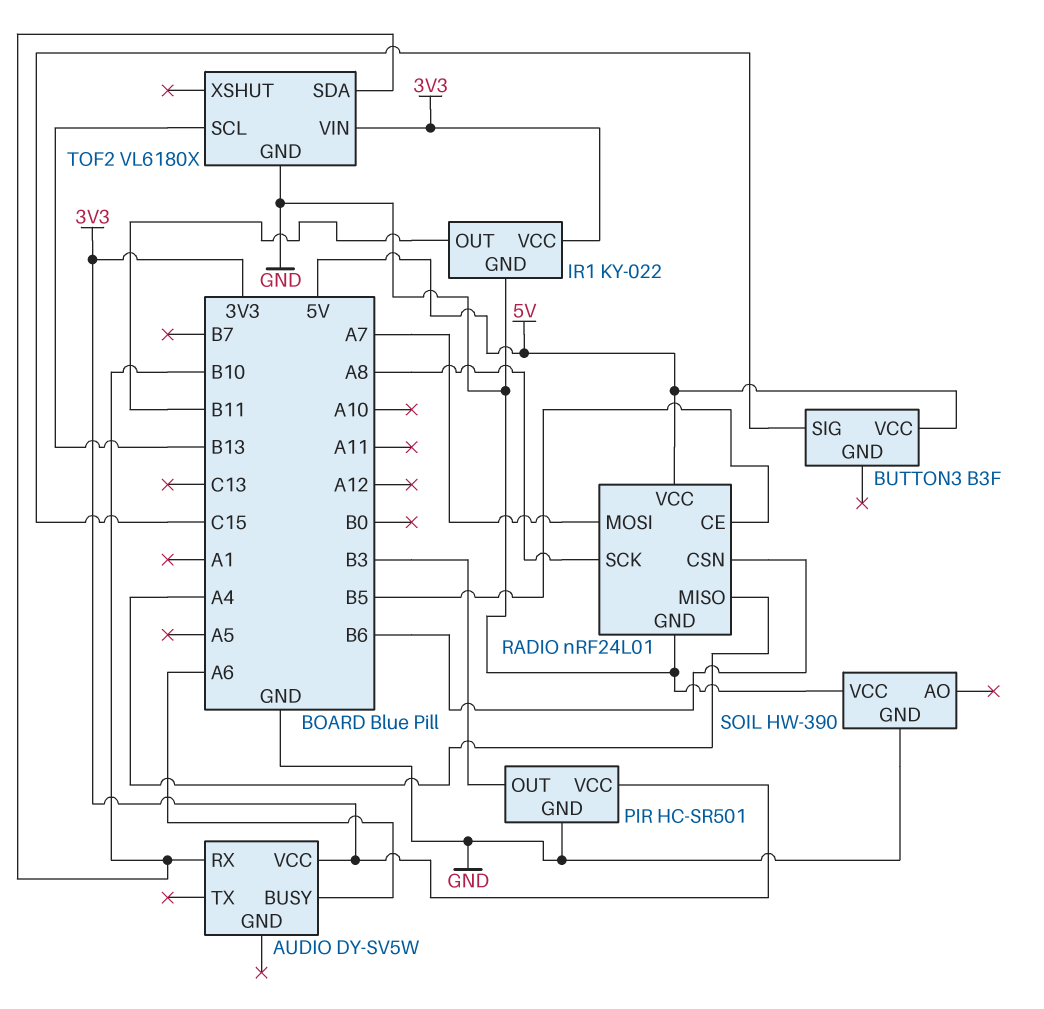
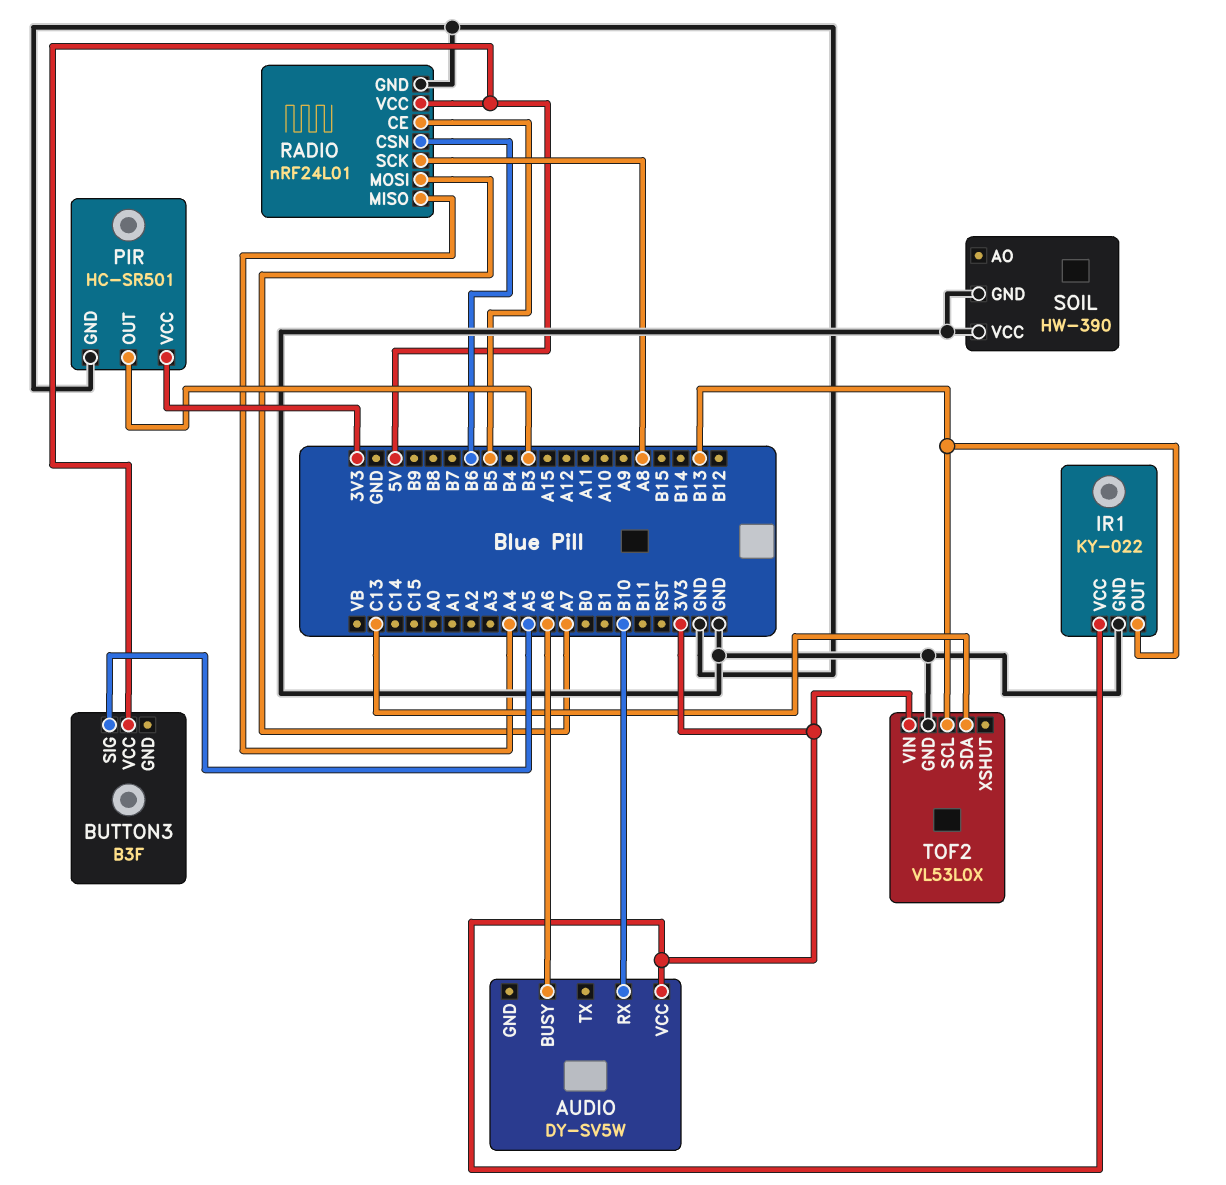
BUTTON3 pin SIG: C15 -> A5
IR1 pin OUT: B11 -> B13
TOF2: VL6180X -> VL53L0X
TOF2 pin SDA: B10 -> C13

